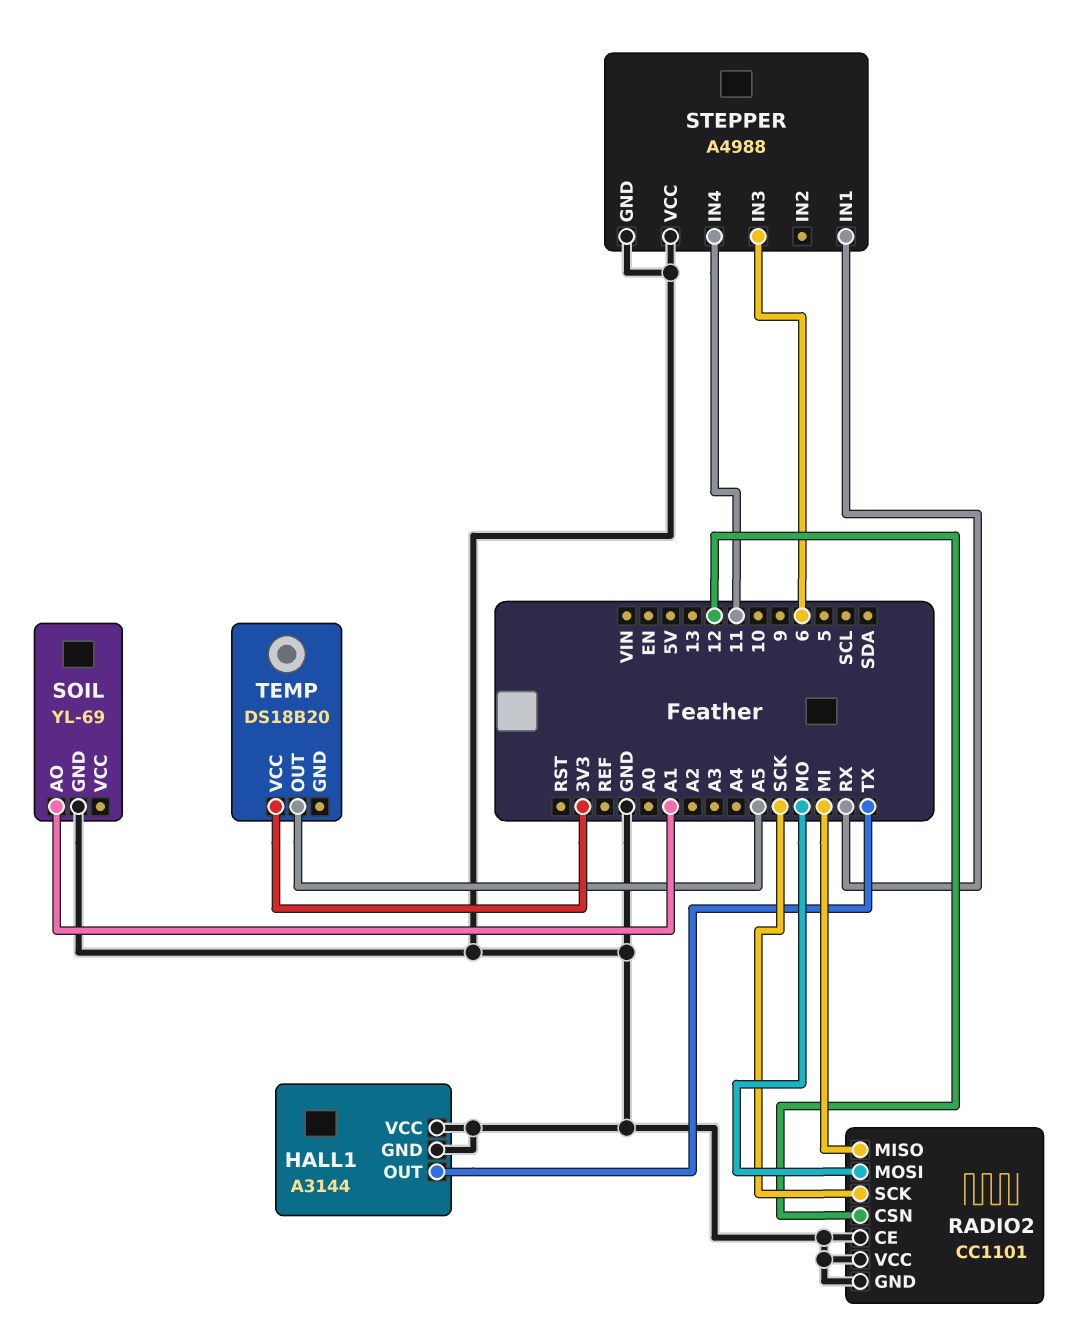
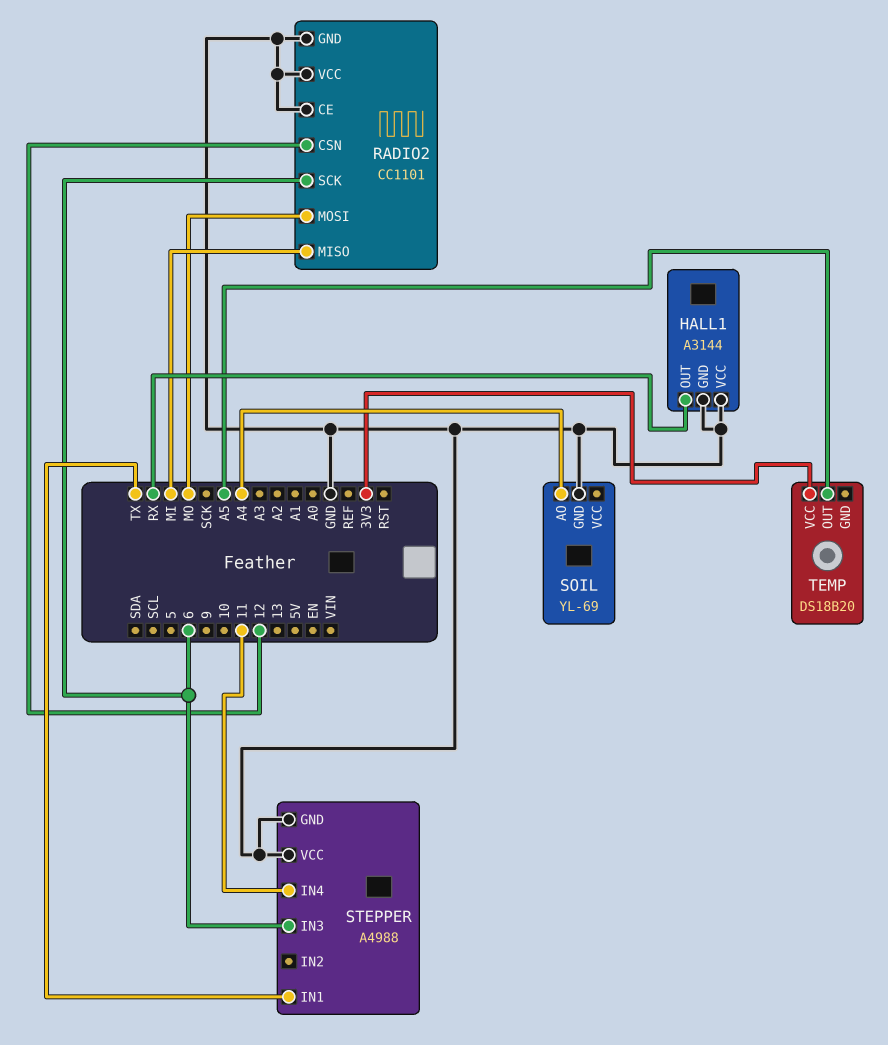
HALL1 pin OUT: TX -> RX
RADIO2 pin SCK: SCK -> 6
SOIL pin AO: A1 -> A4
STEPPER pin IN1: RX -> TX

